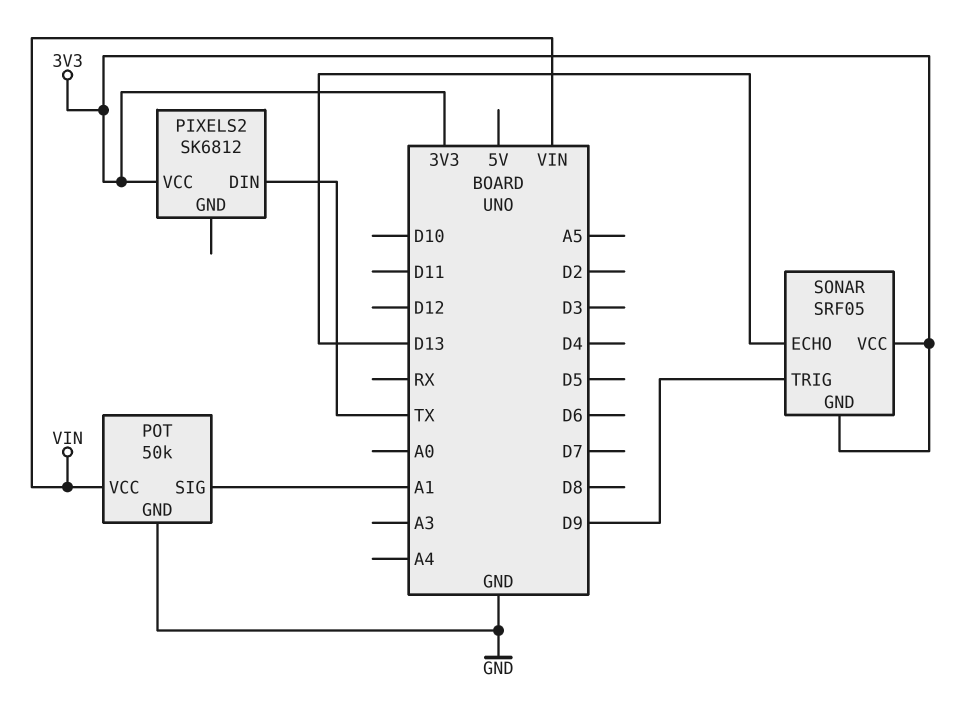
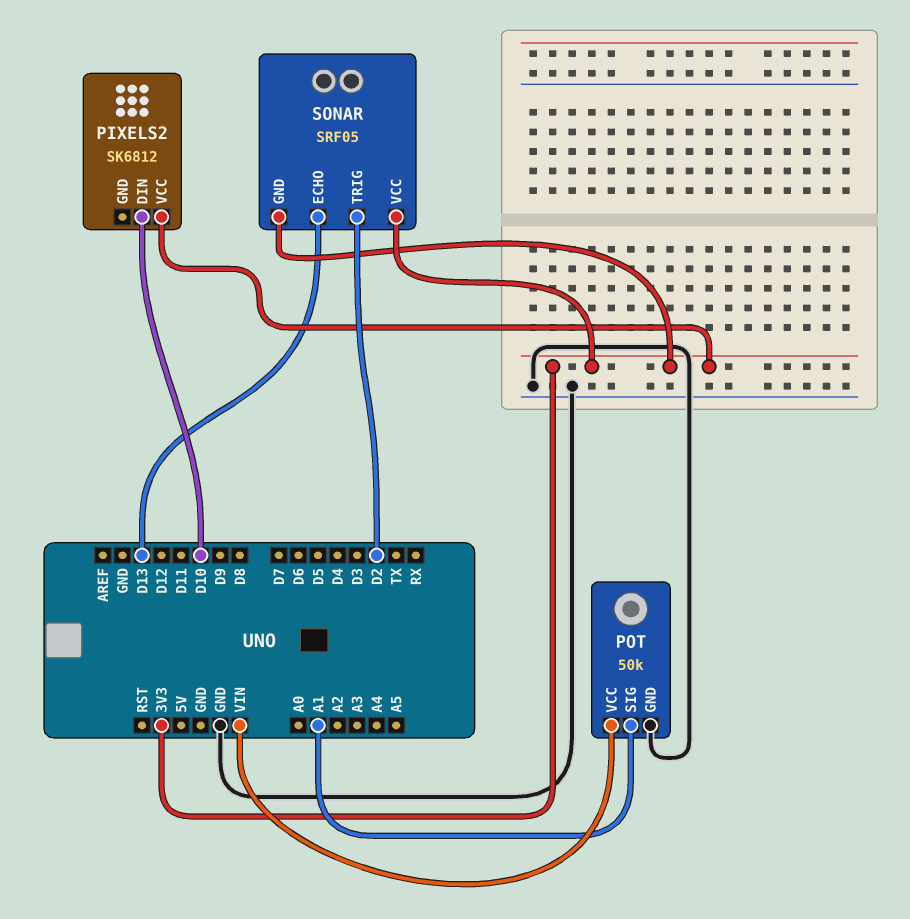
PIXELS2 pin DIN: TX -> D10
SONAR pin TRIG: D9 -> D2

